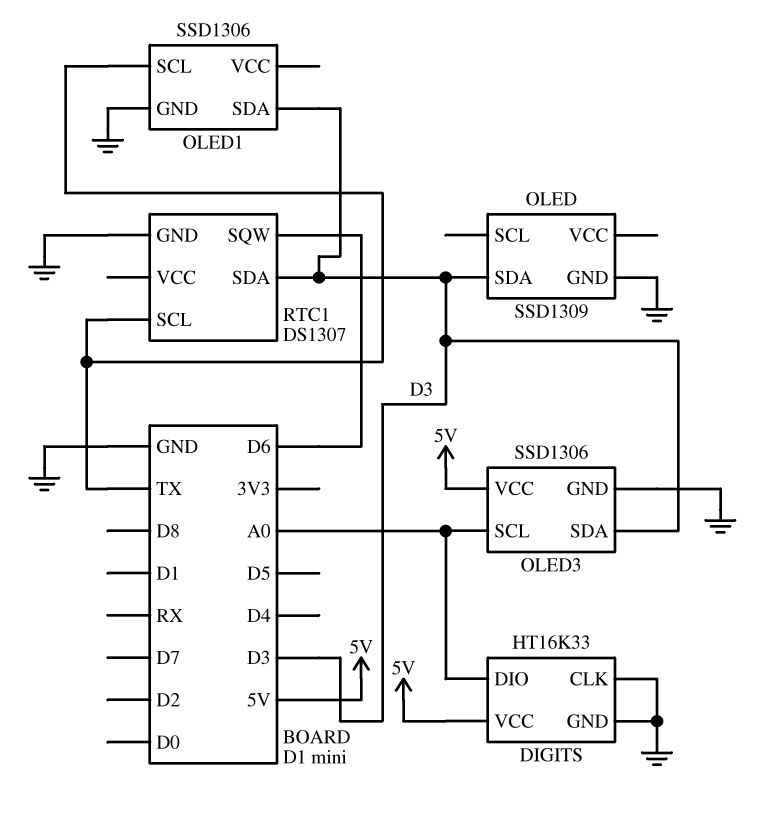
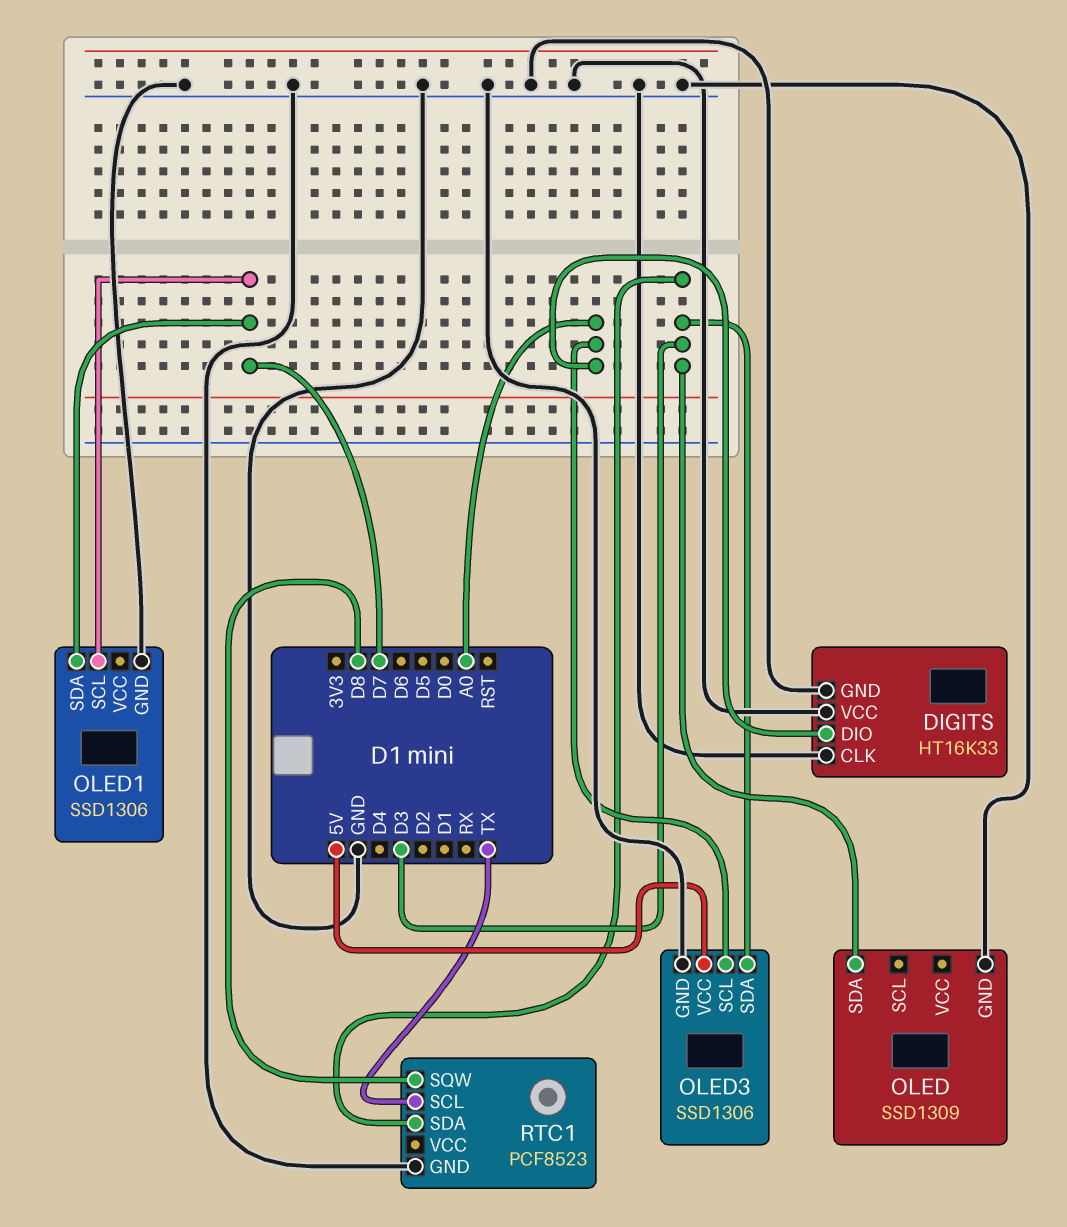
DIGITS pin VCC: 5V -> GND
OLED1 pin SCL: TX -> D7
OLED1 pin SDA: D3 -> D7
RTC1: DS1307 -> PCF8523
RTC1 pin SQW: D6 -> D8

